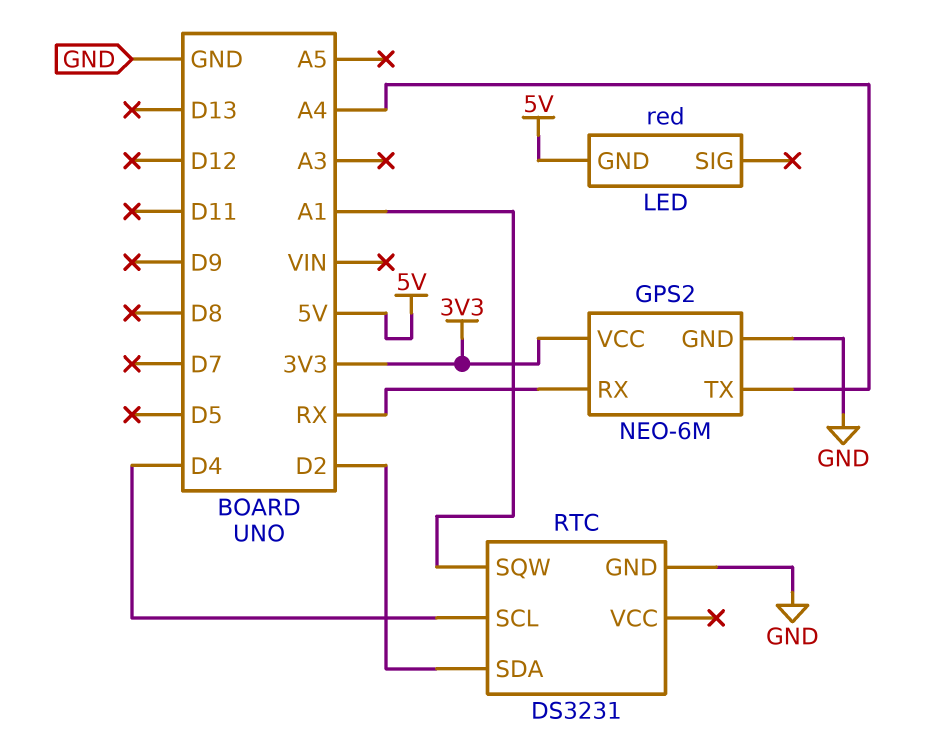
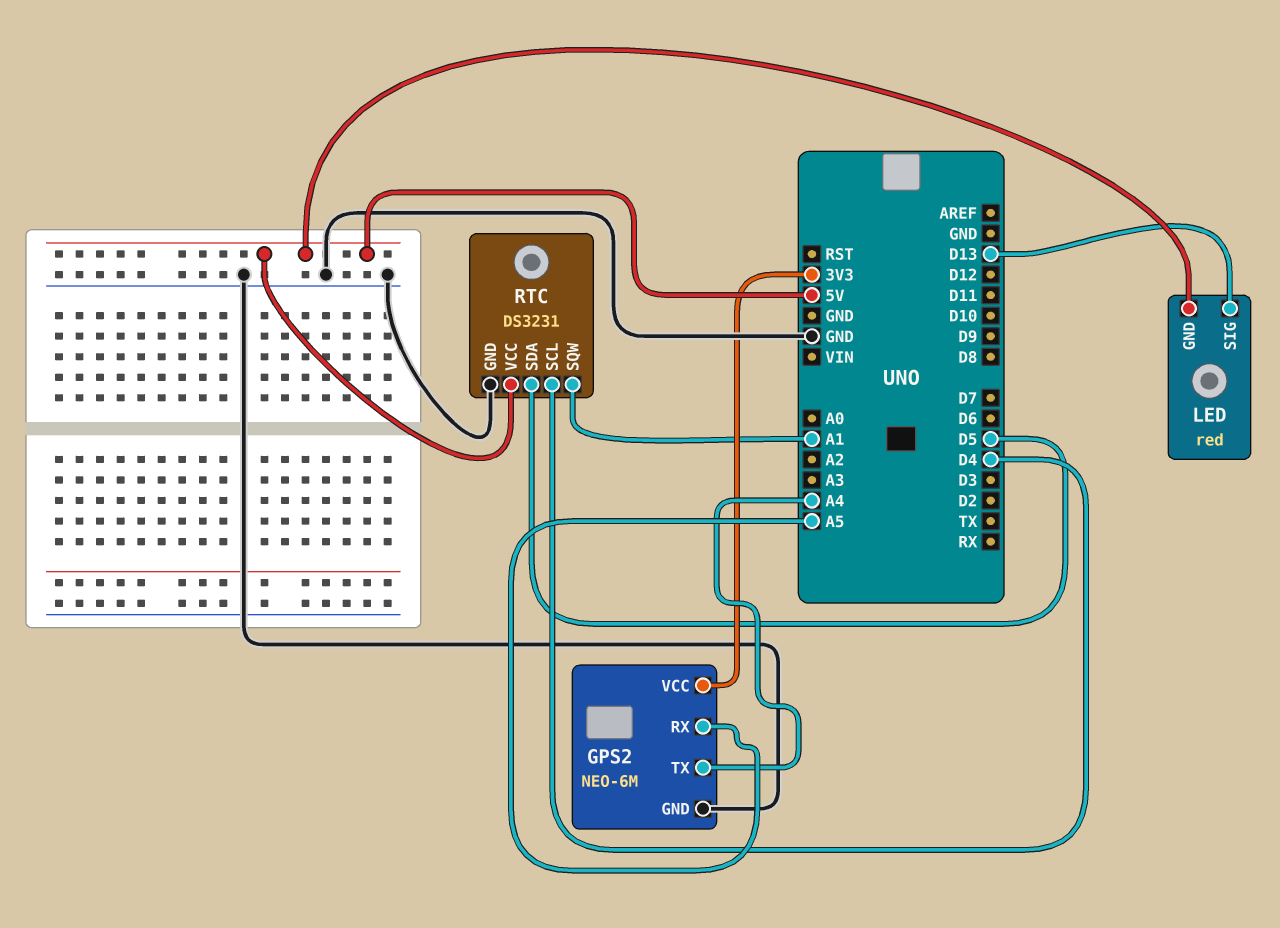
GPS2 pin RX: RX -> A5
LED pin SIG: none -> D13
RTC pin SDA: D2 -> D5
RTC pin VCC: none -> 5V

